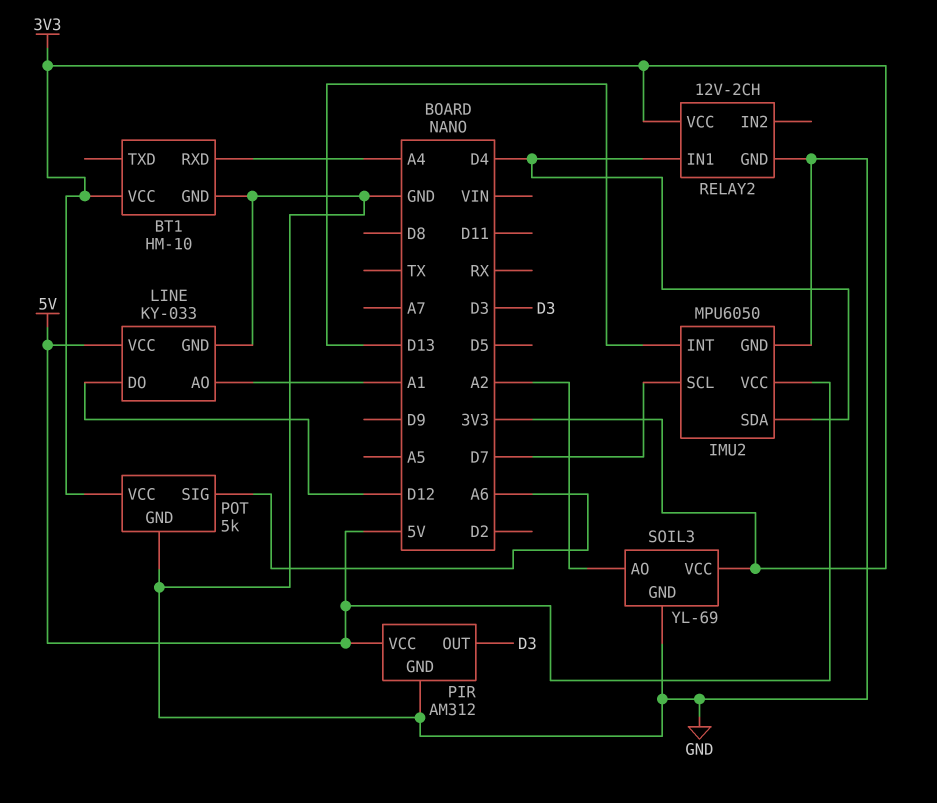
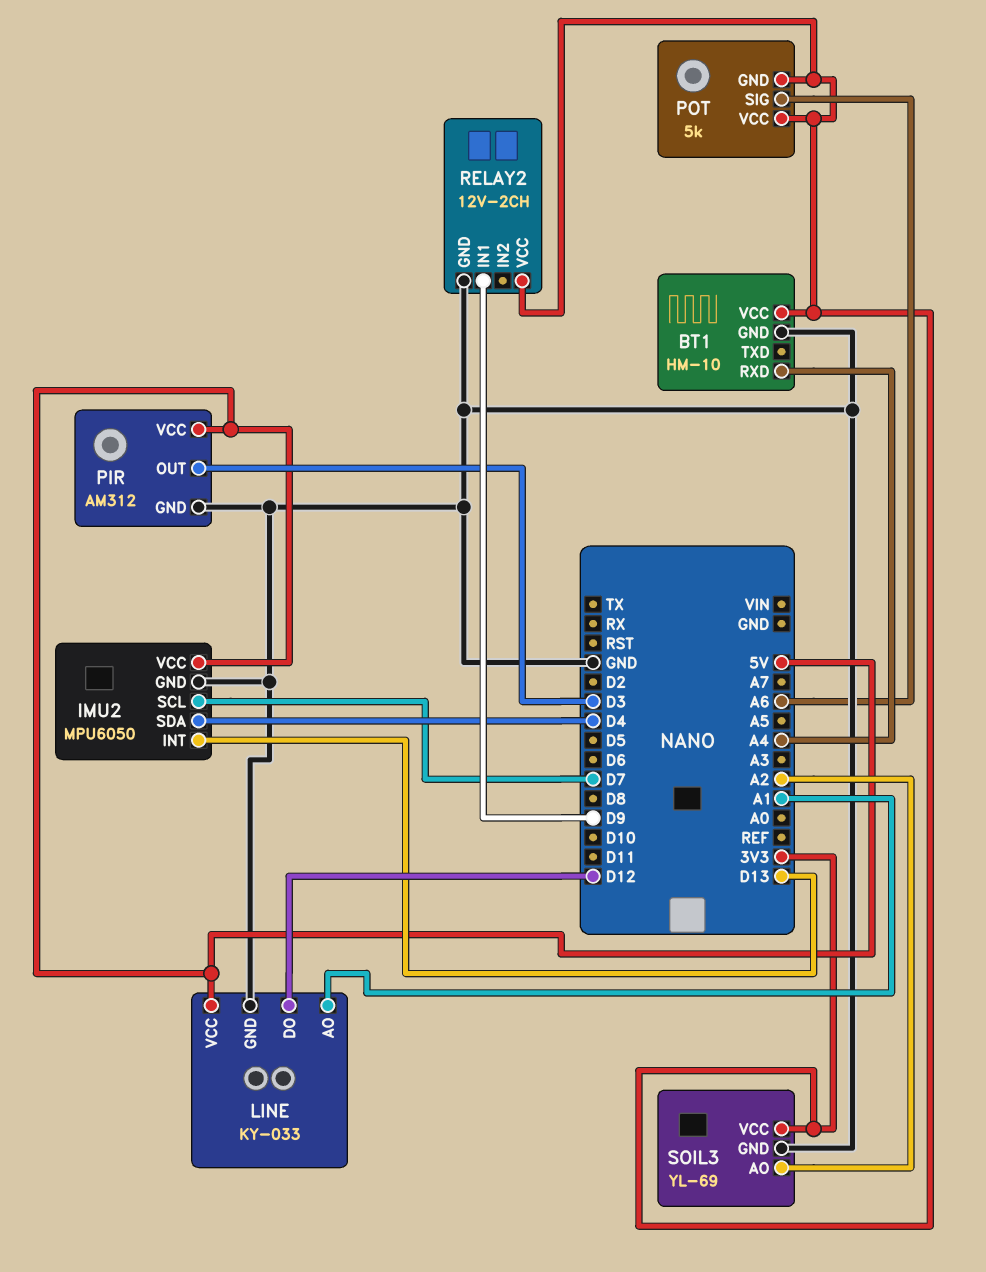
POT pin GND: GND -> 3V3
RELAY2 pin IN1: D4 -> D9

